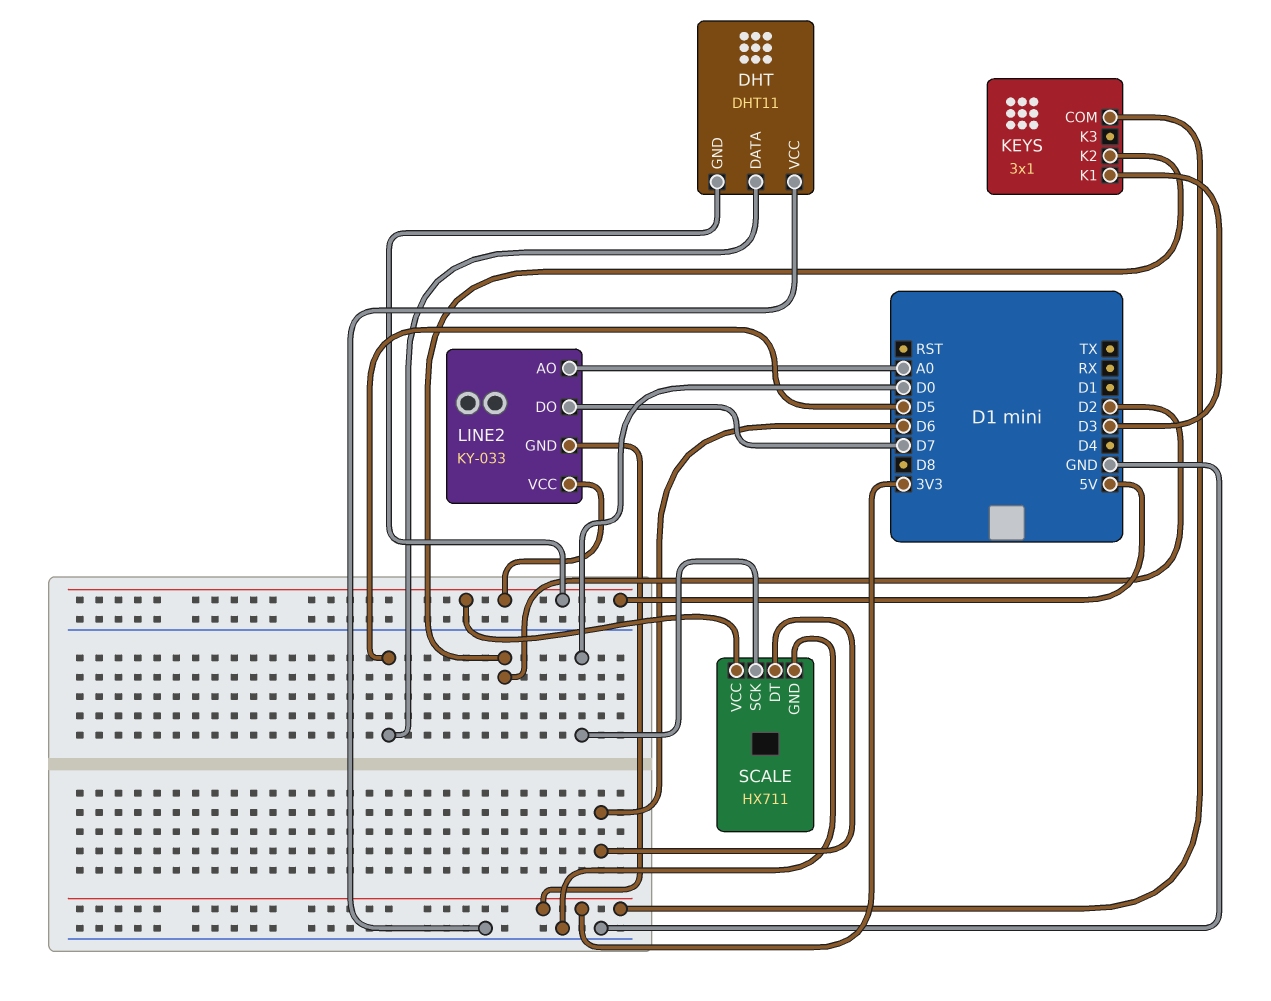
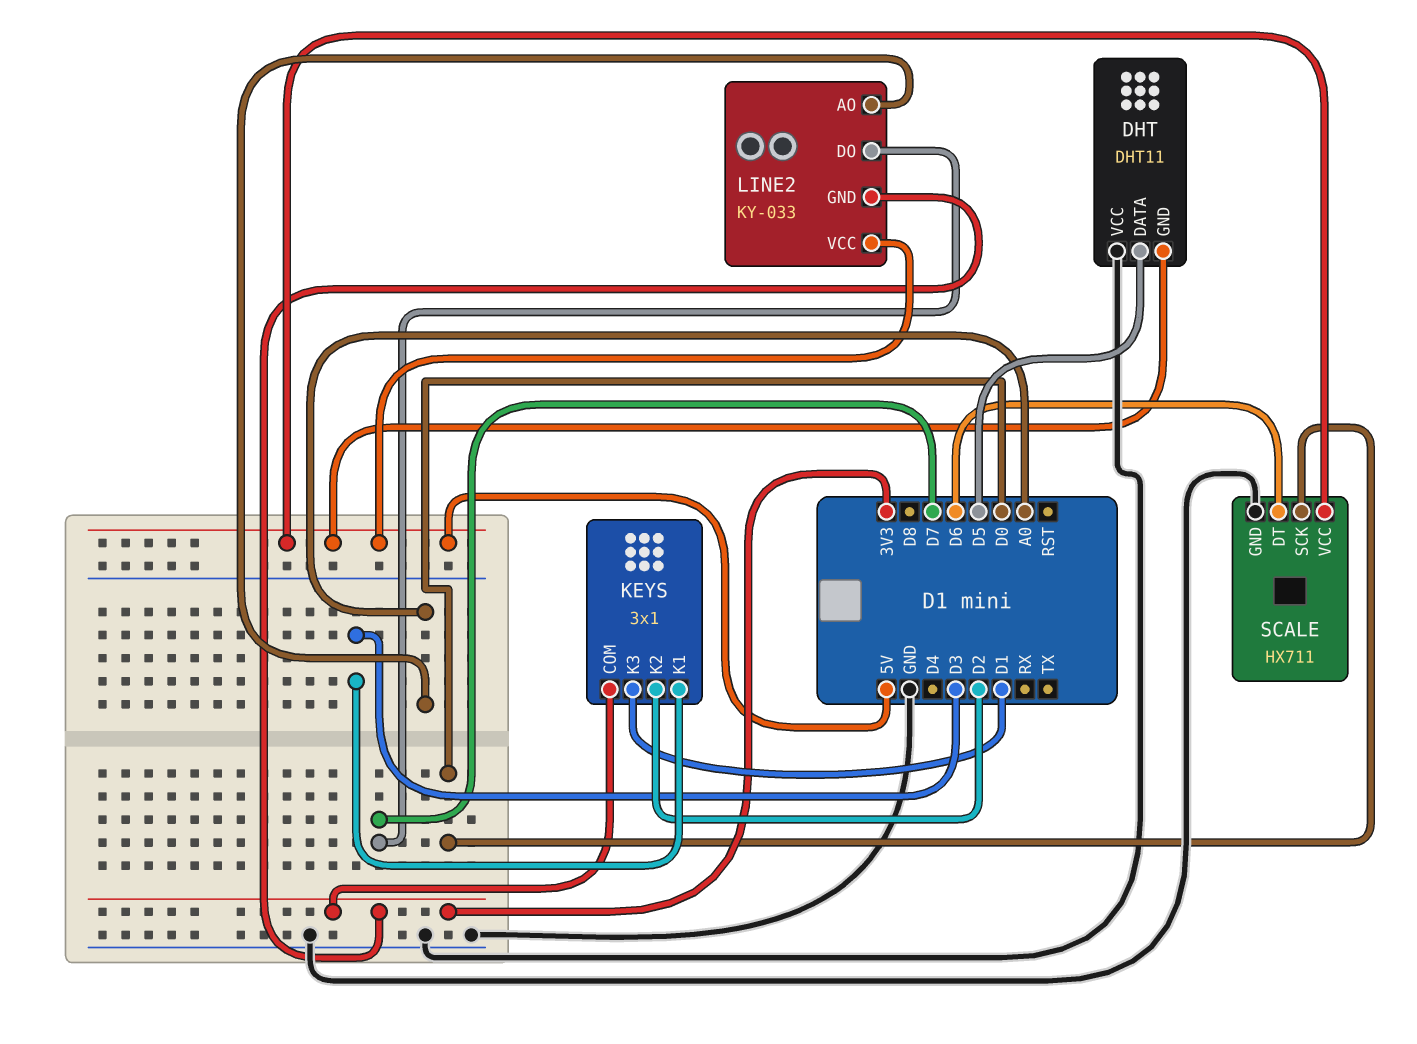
KEYS pin K3: none -> D1

